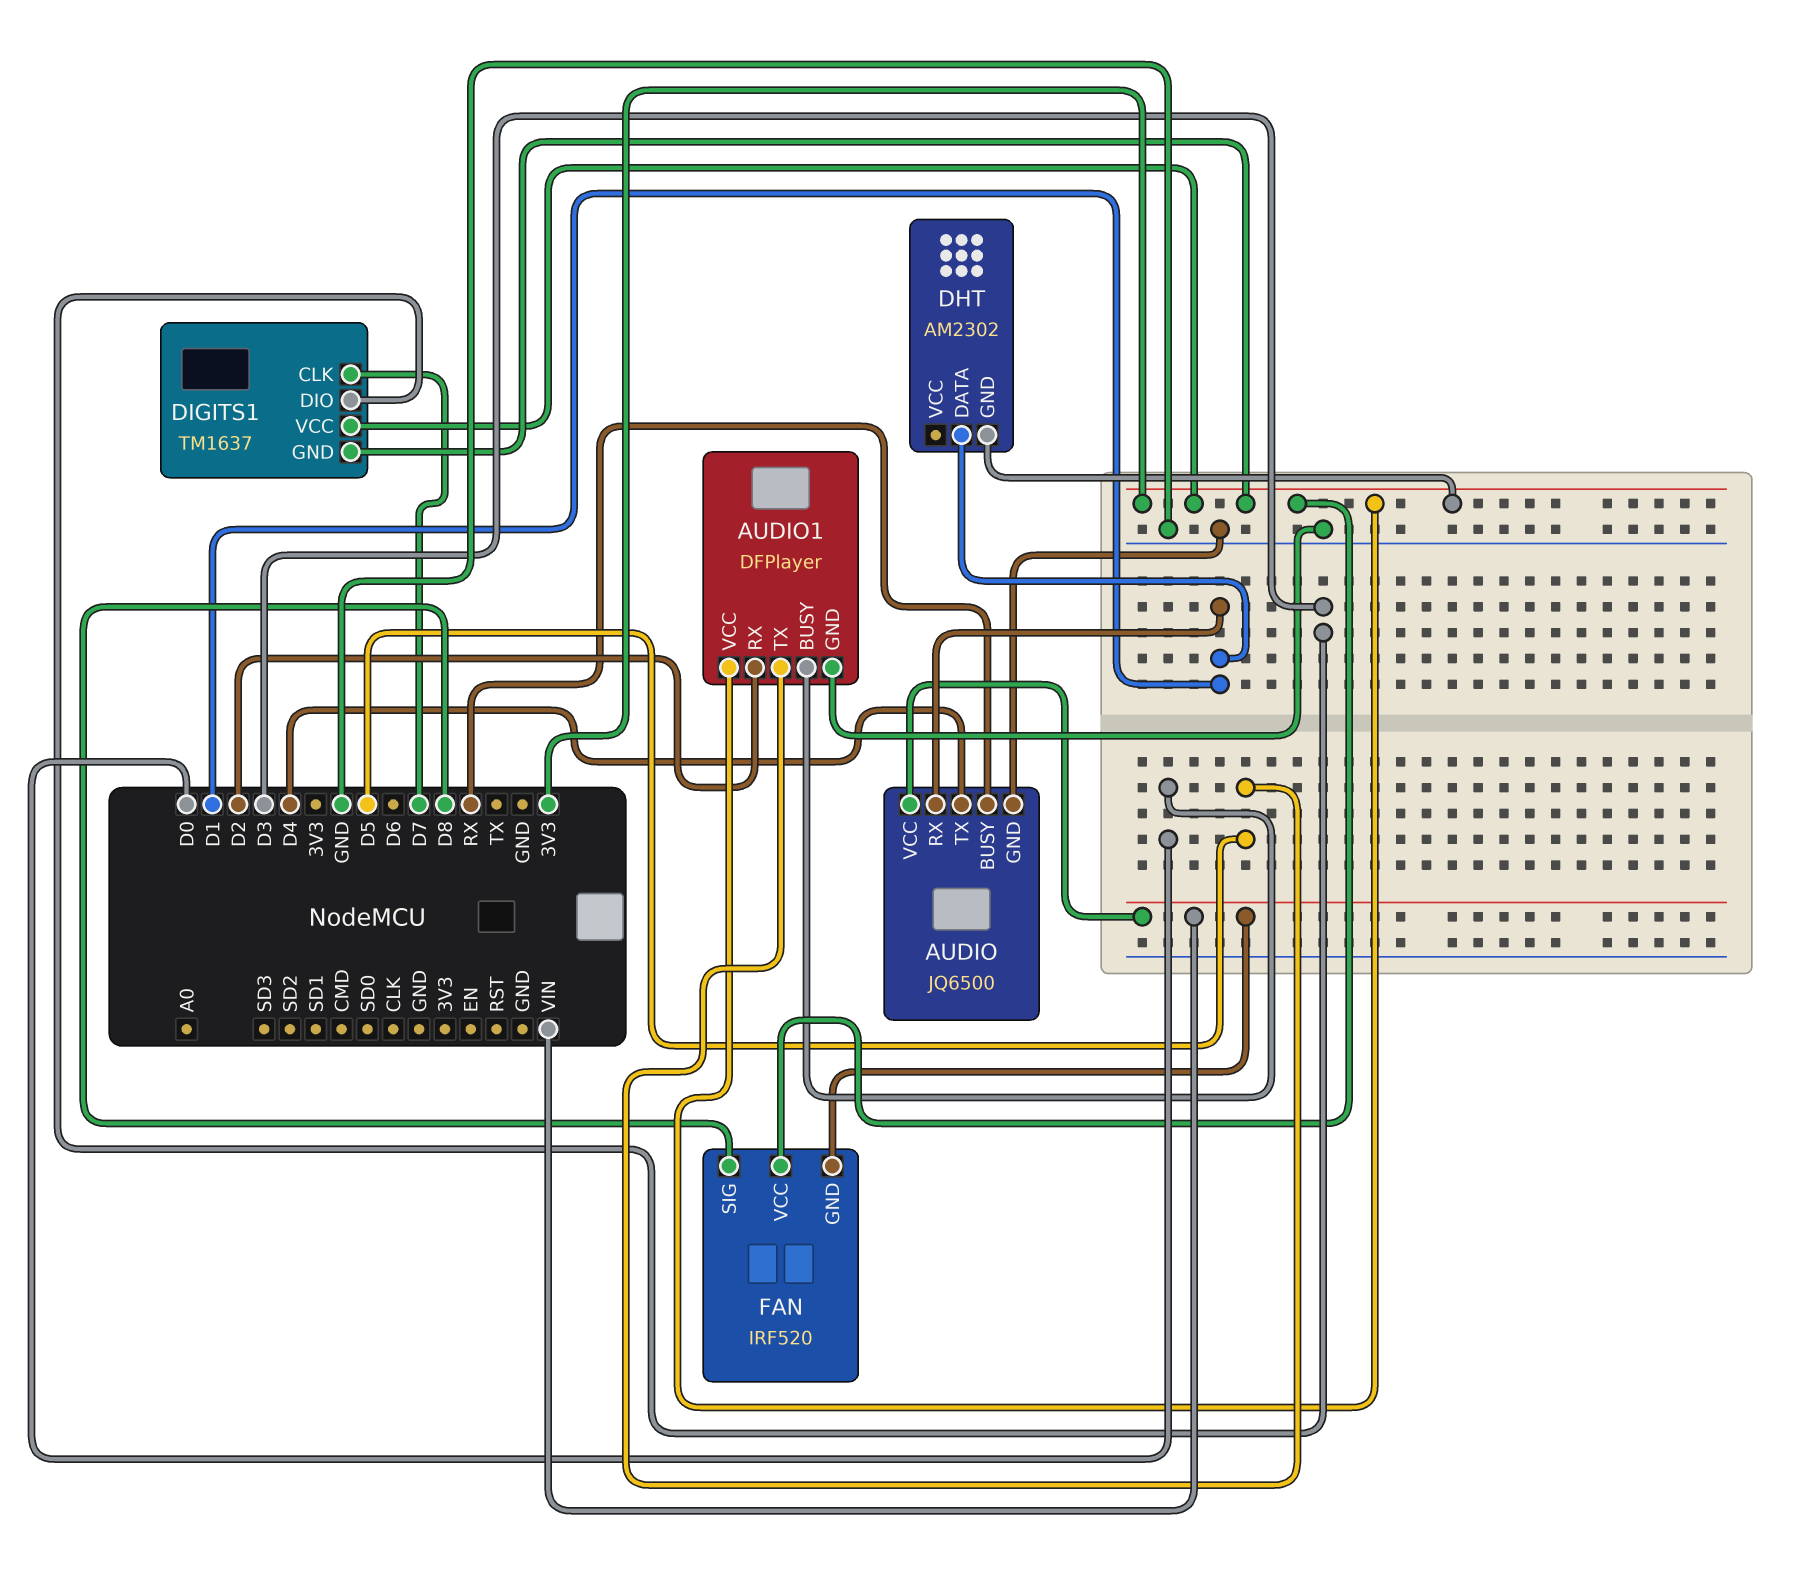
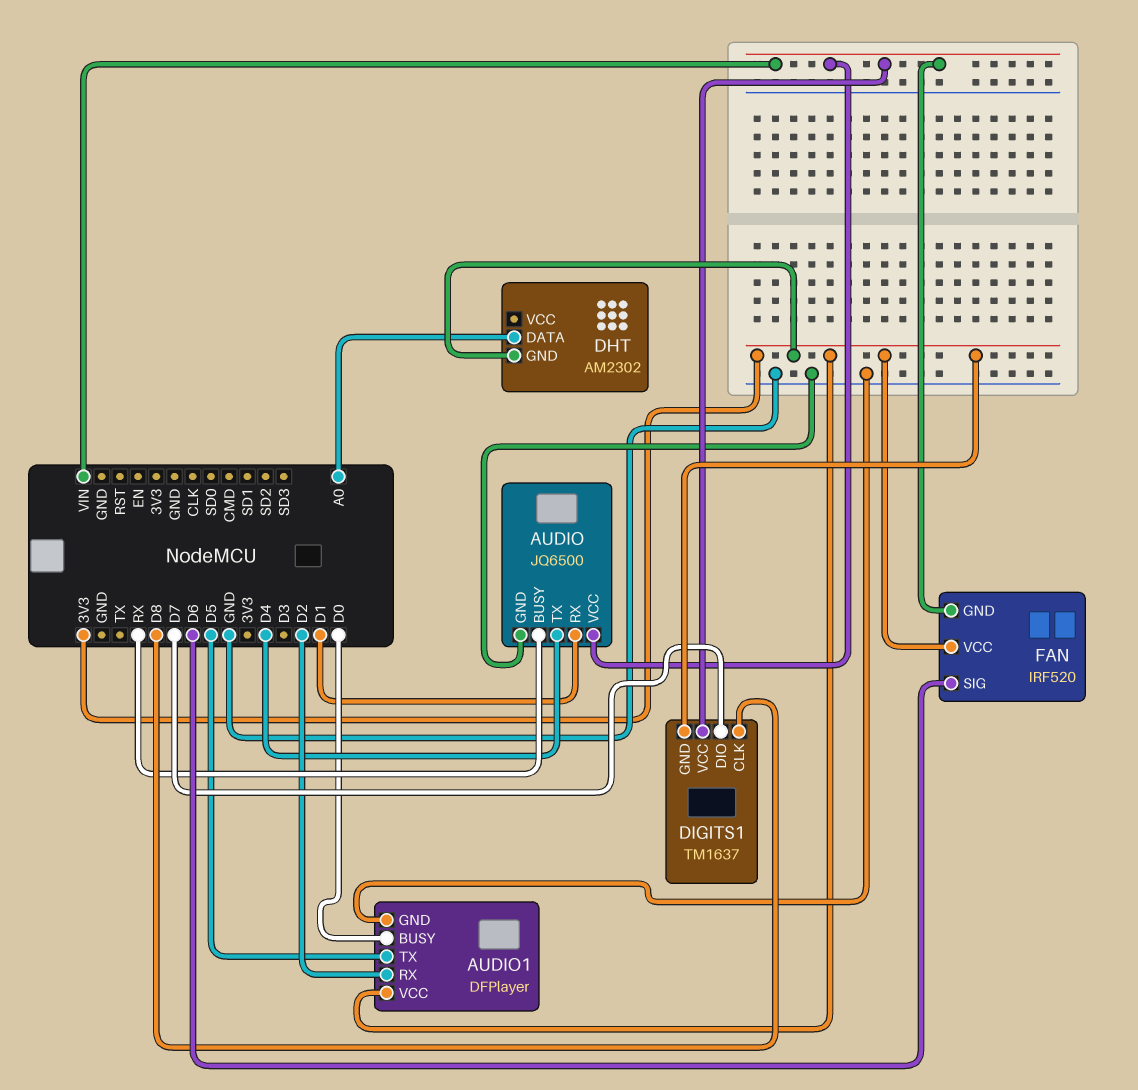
DHT pin DATA: D1 -> A0
DIGITS1 pin CLK: D7 -> D8
DIGITS1 pin DIO: D3 -> D7
DIGITS1 pin VCC: 3V3 -> VIN
FAN pin SIG: D8 -> D6

